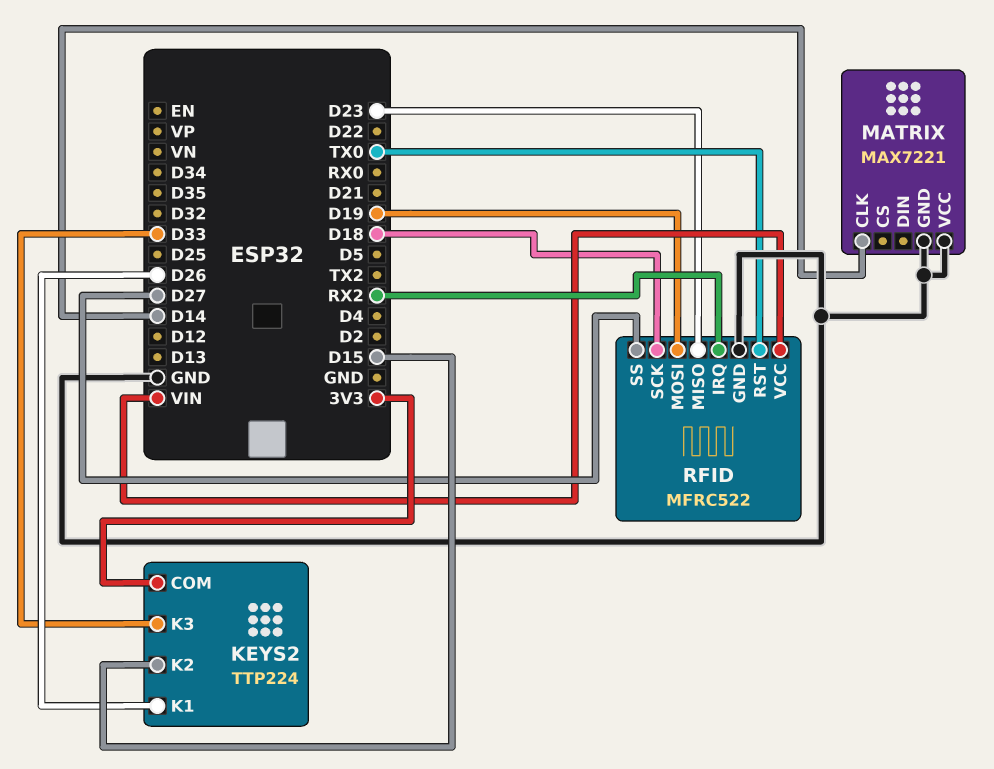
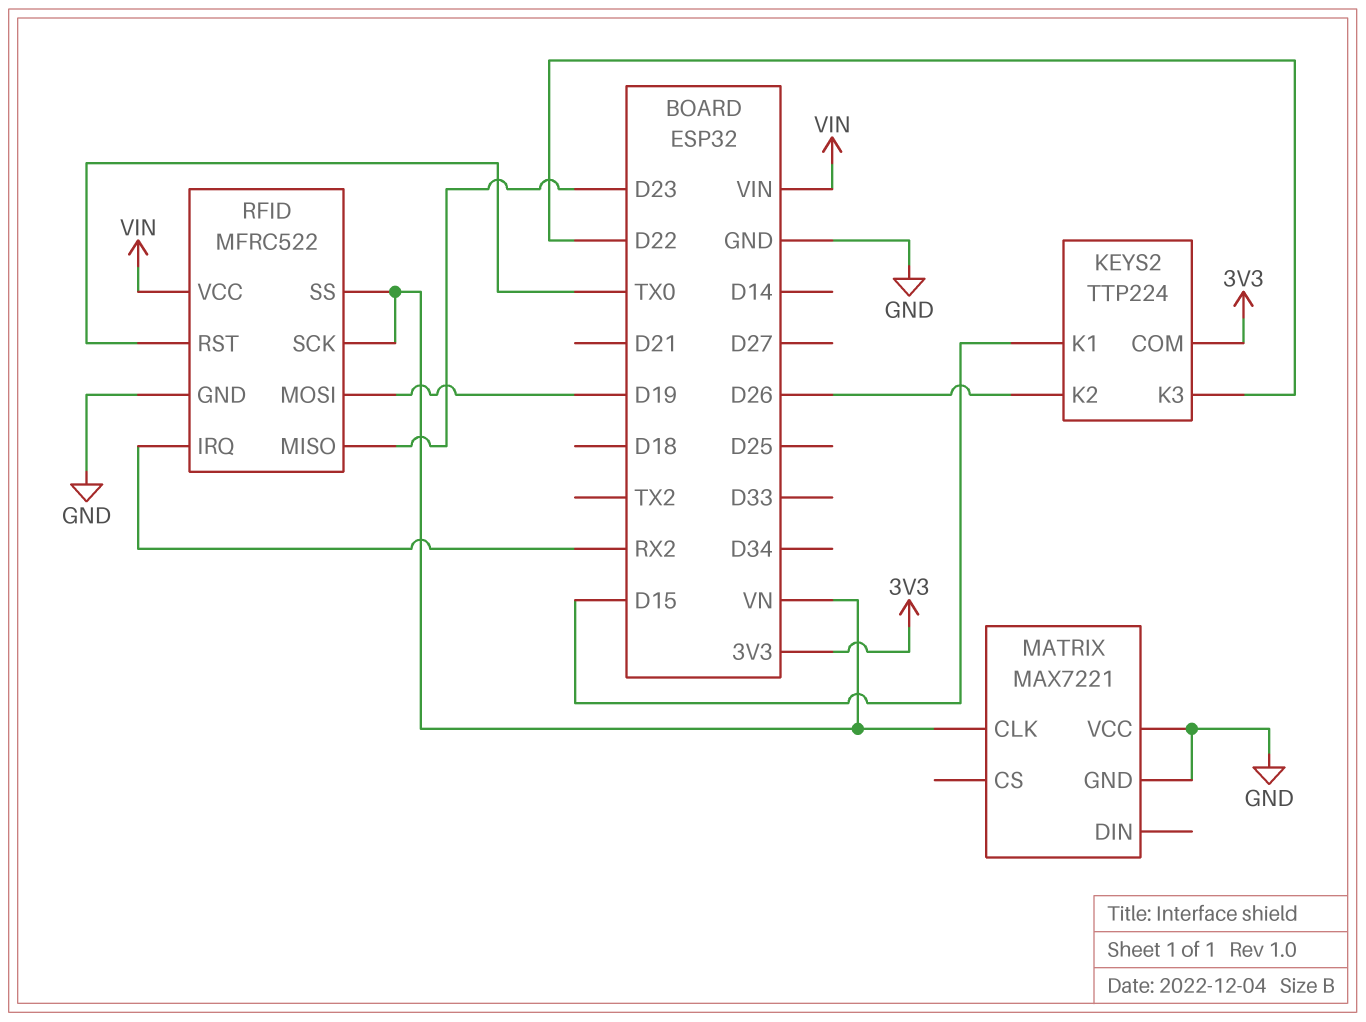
KEYS2 pin K1: D26 -> D15
KEYS2 pin K2: D15 -> D26
KEYS2 pin K3: D33 -> D22
MATRIX pin CLK: D14 -> VN
RFID pin SCK: D18 -> VN
RFID pin SS: D27 -> VN

